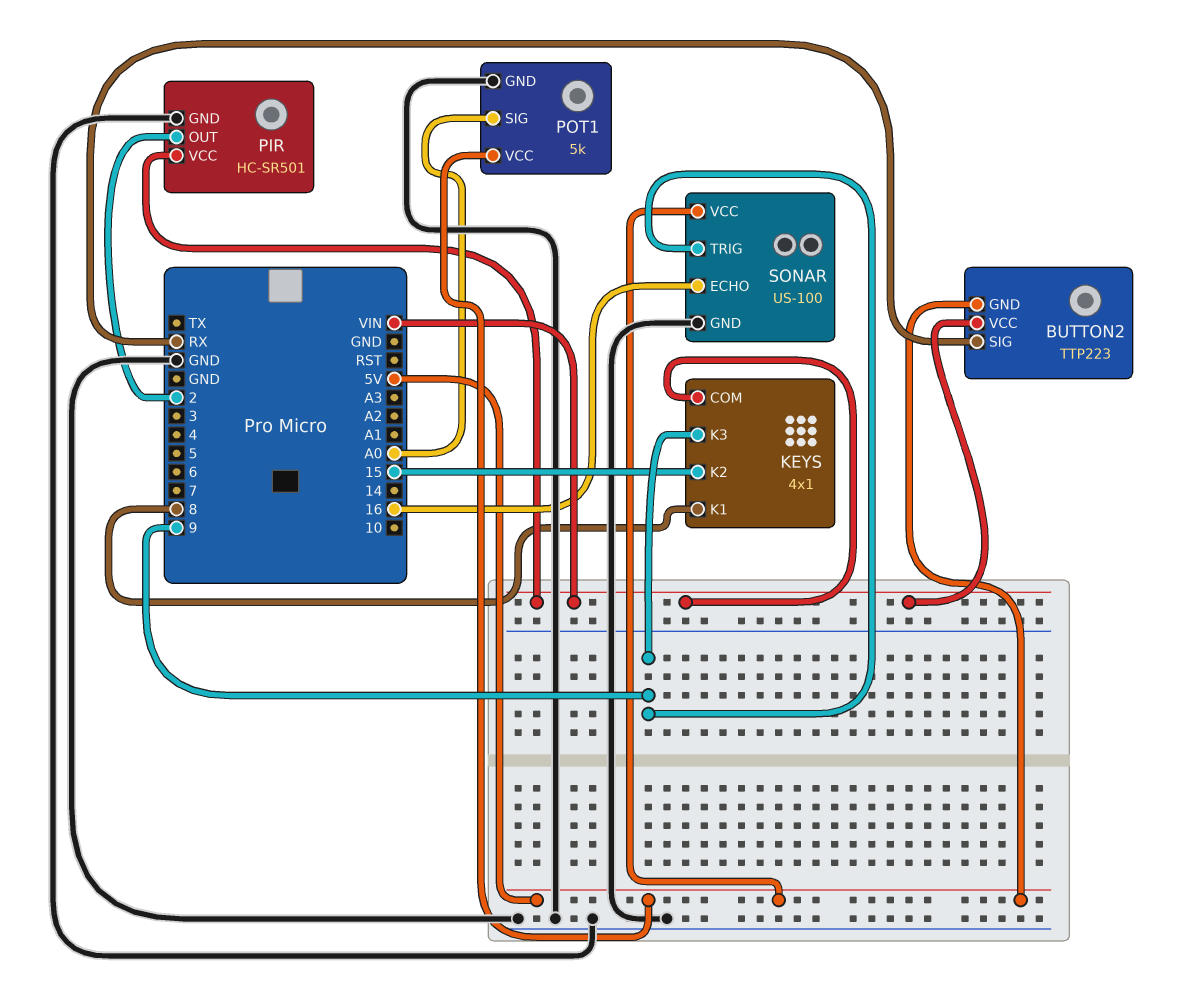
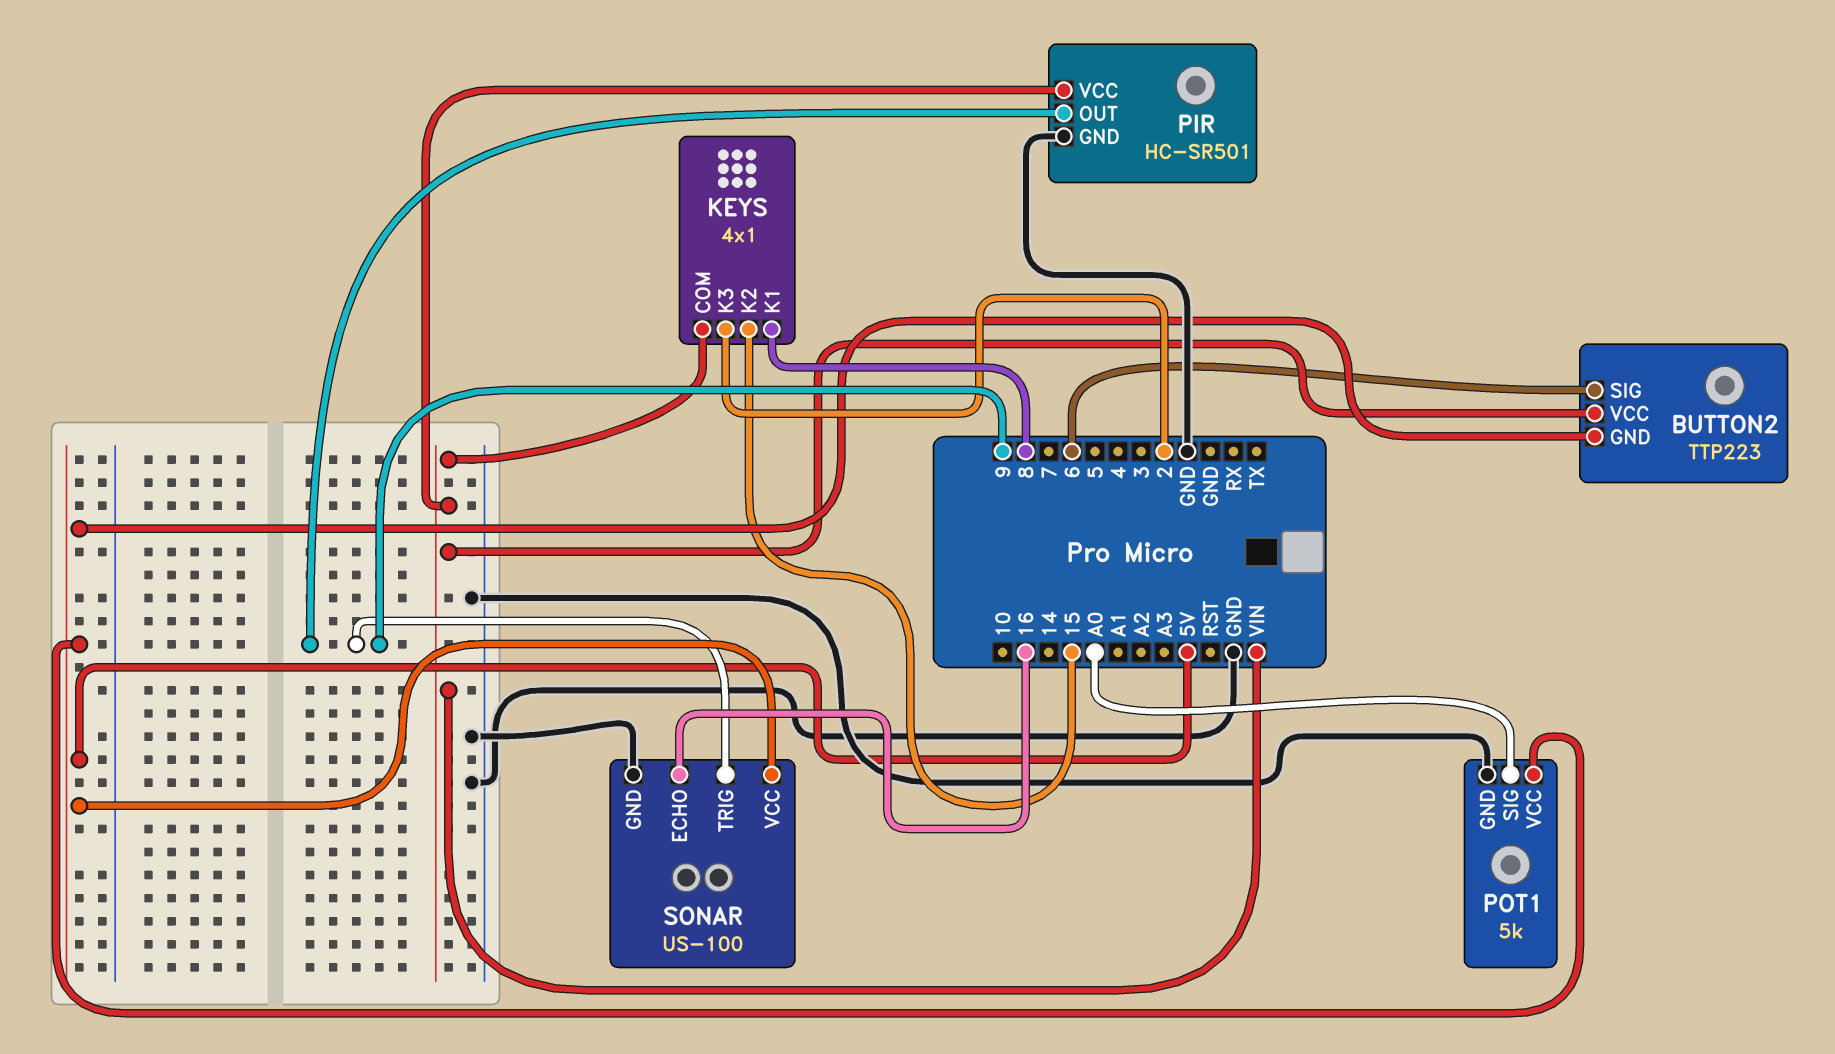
BUTTON2 pin SIG: RX -> 6
KEYS pin K3: 9 -> 2
PIR pin OUT: 2 -> 9

